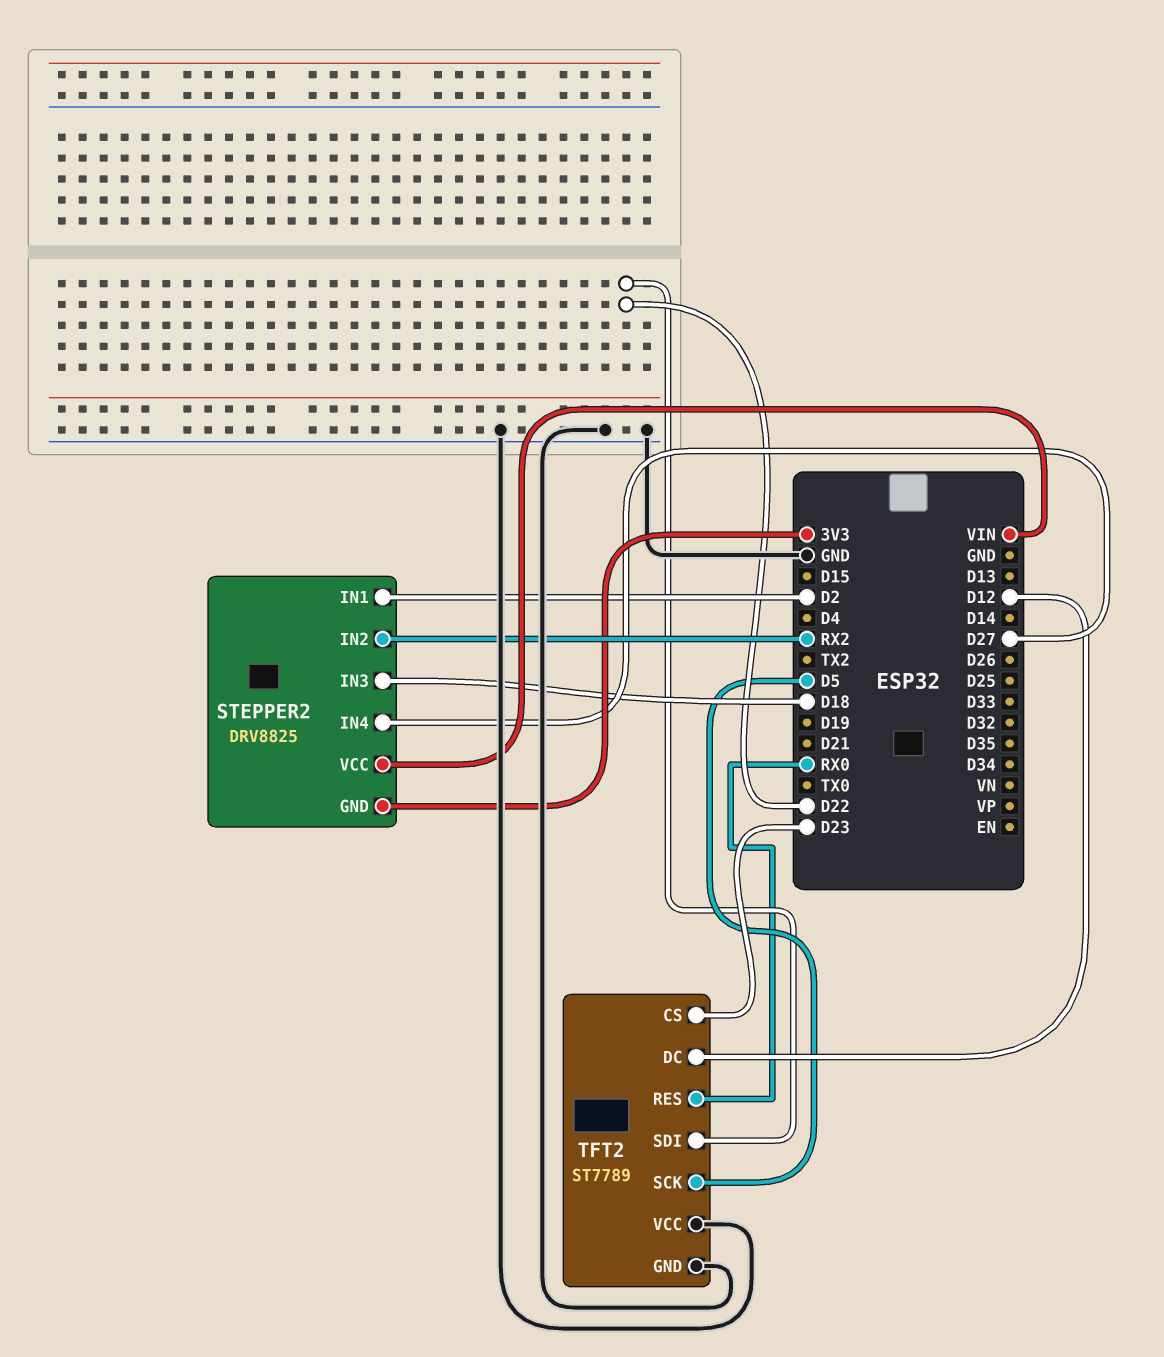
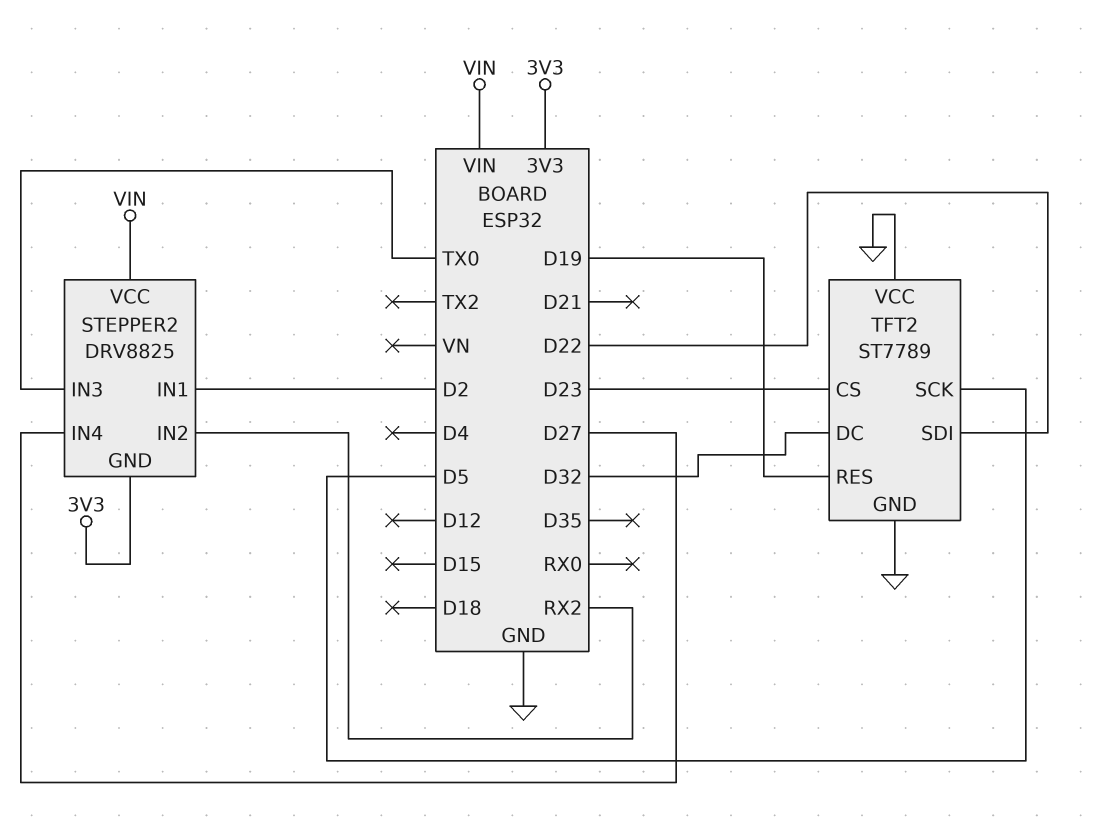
STEPPER2 pin IN3: D18 -> TX0
TFT2 pin DC: D12 -> D32
TFT2 pin RES: RX0 -> D19

